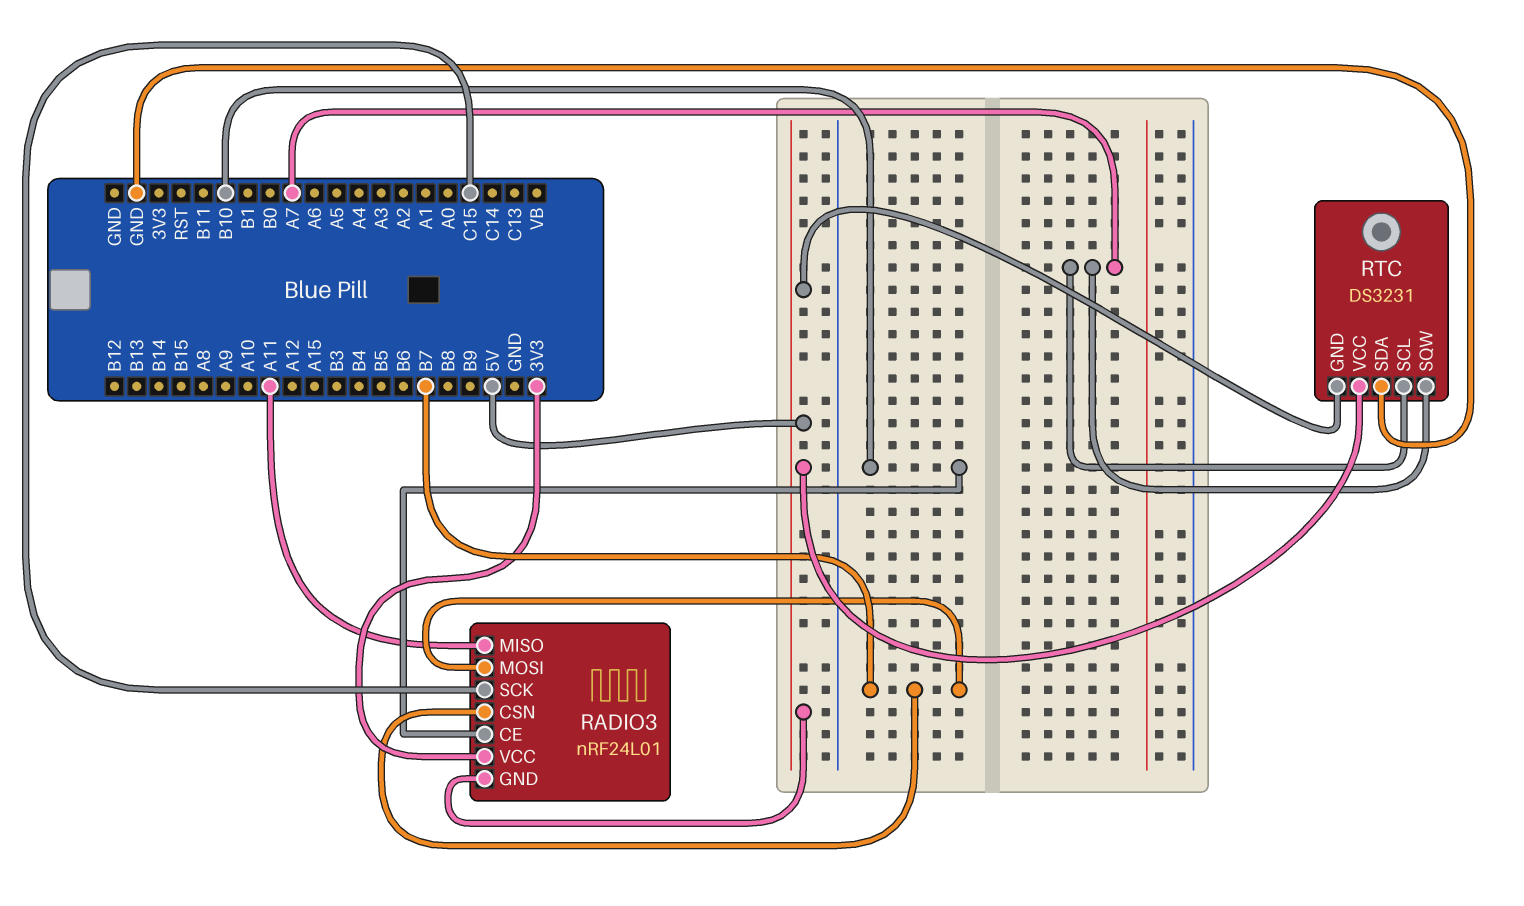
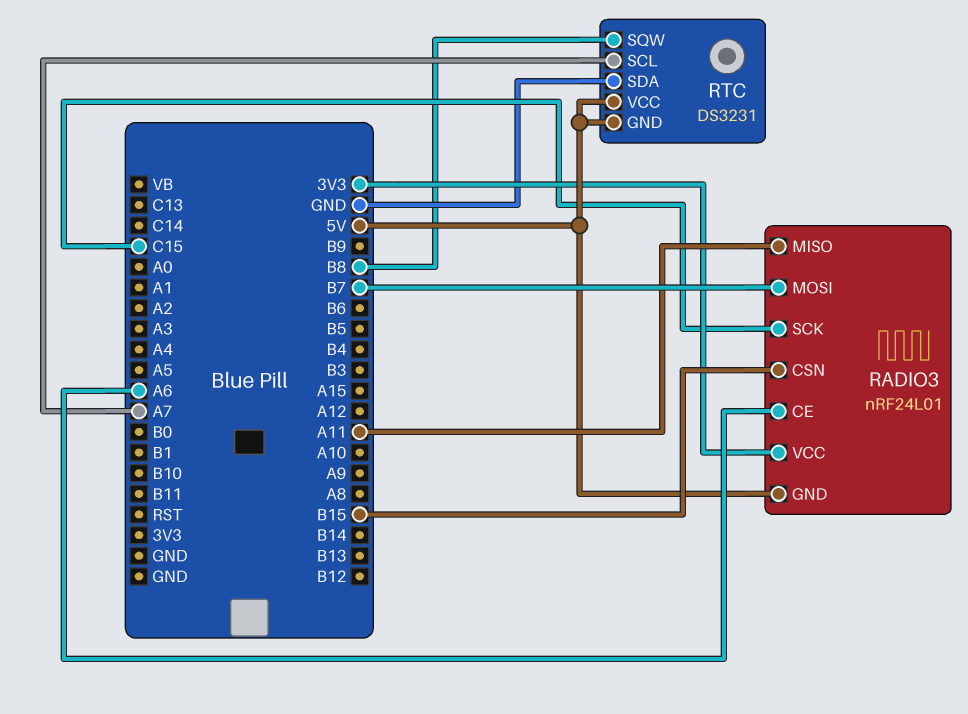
RADIO3 pin CE: B10 -> A6
RADIO3 pin CSN: B7 -> B15
RTC pin SQW: A7 -> B8

